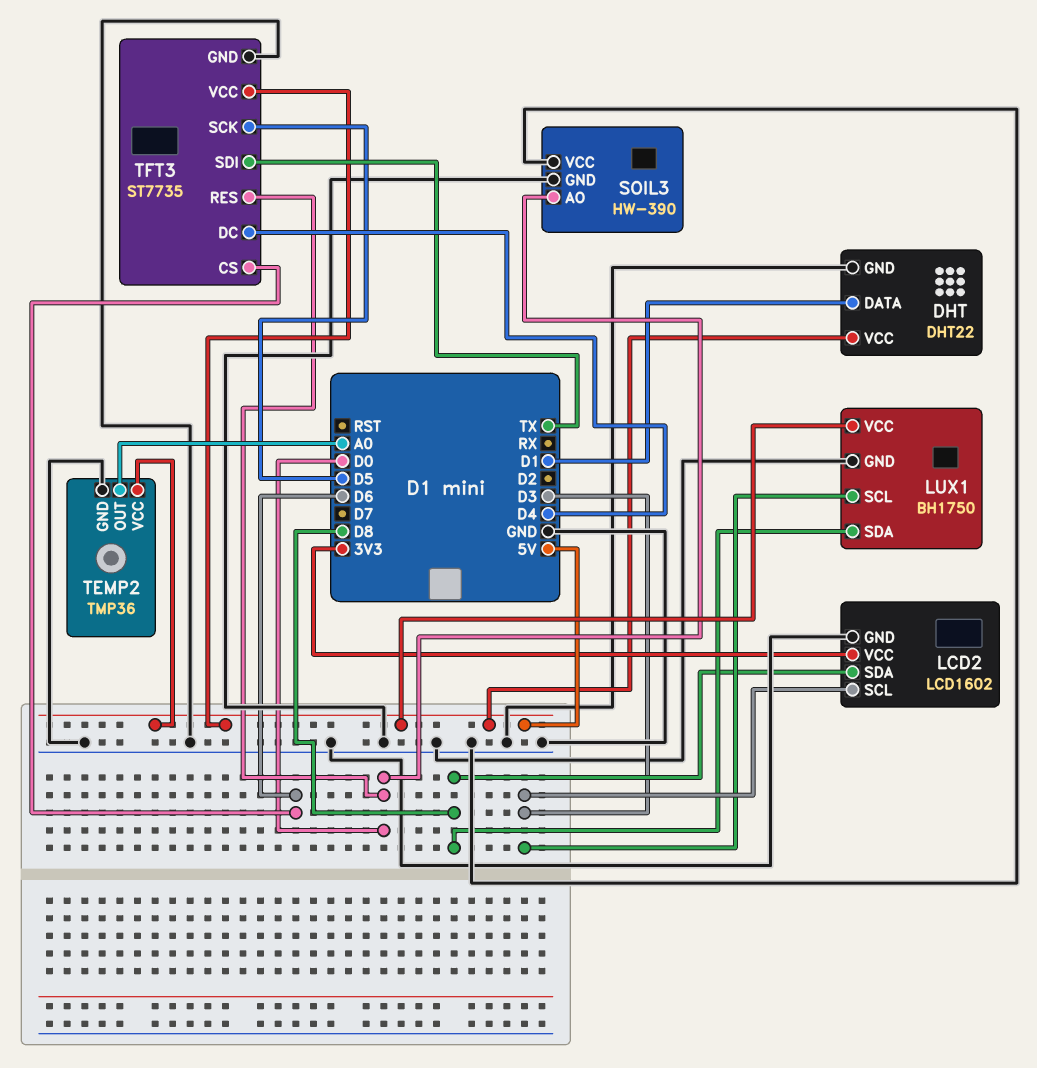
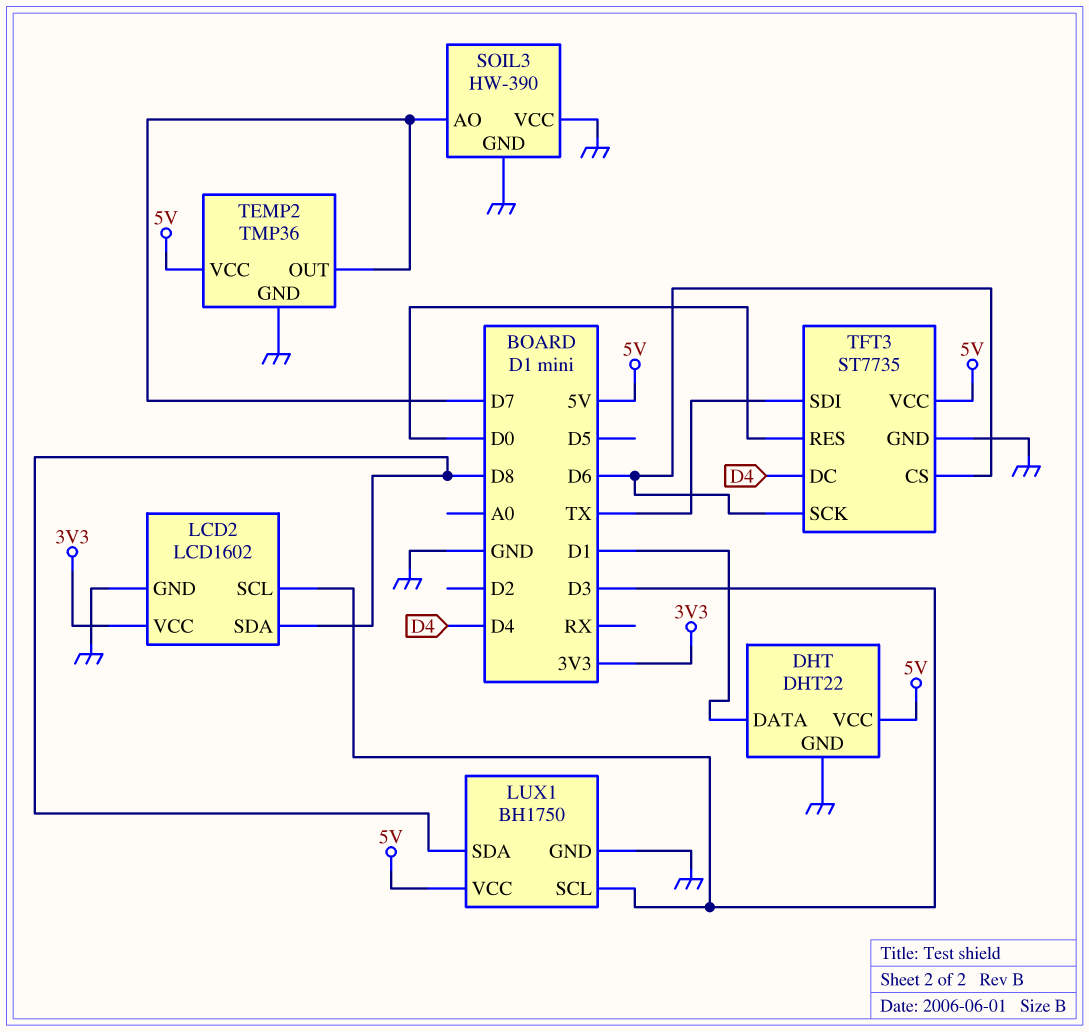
SOIL3 pin AO: D0 -> D7
TEMP2 pin OUT: A0 -> D7
TFT3 pin SCK: D5 -> D6

